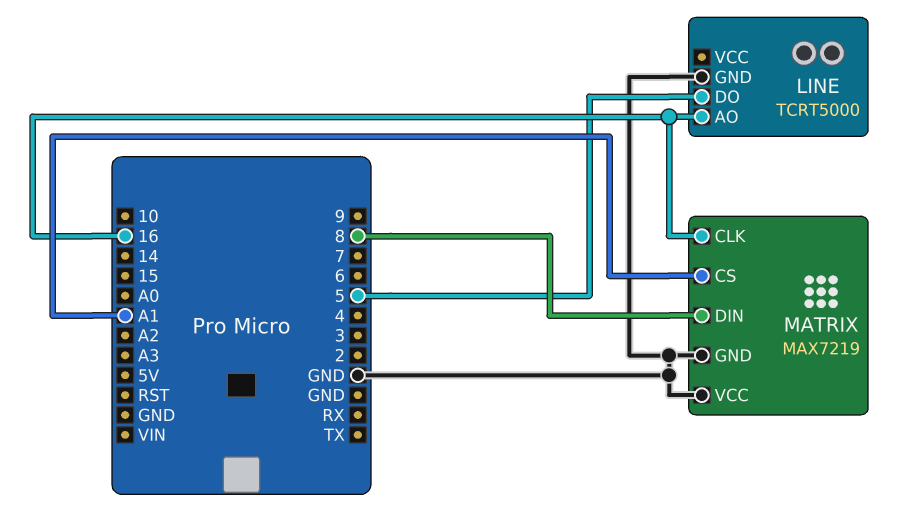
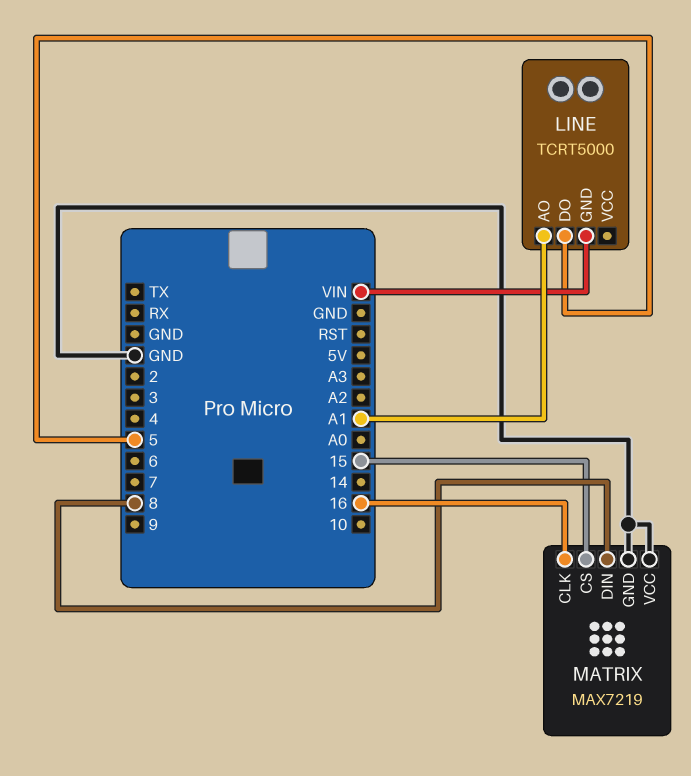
LINE pin AO: 16 -> A1
LINE pin GND: GND -> VIN
MATRIX pin CS: A1 -> 15

